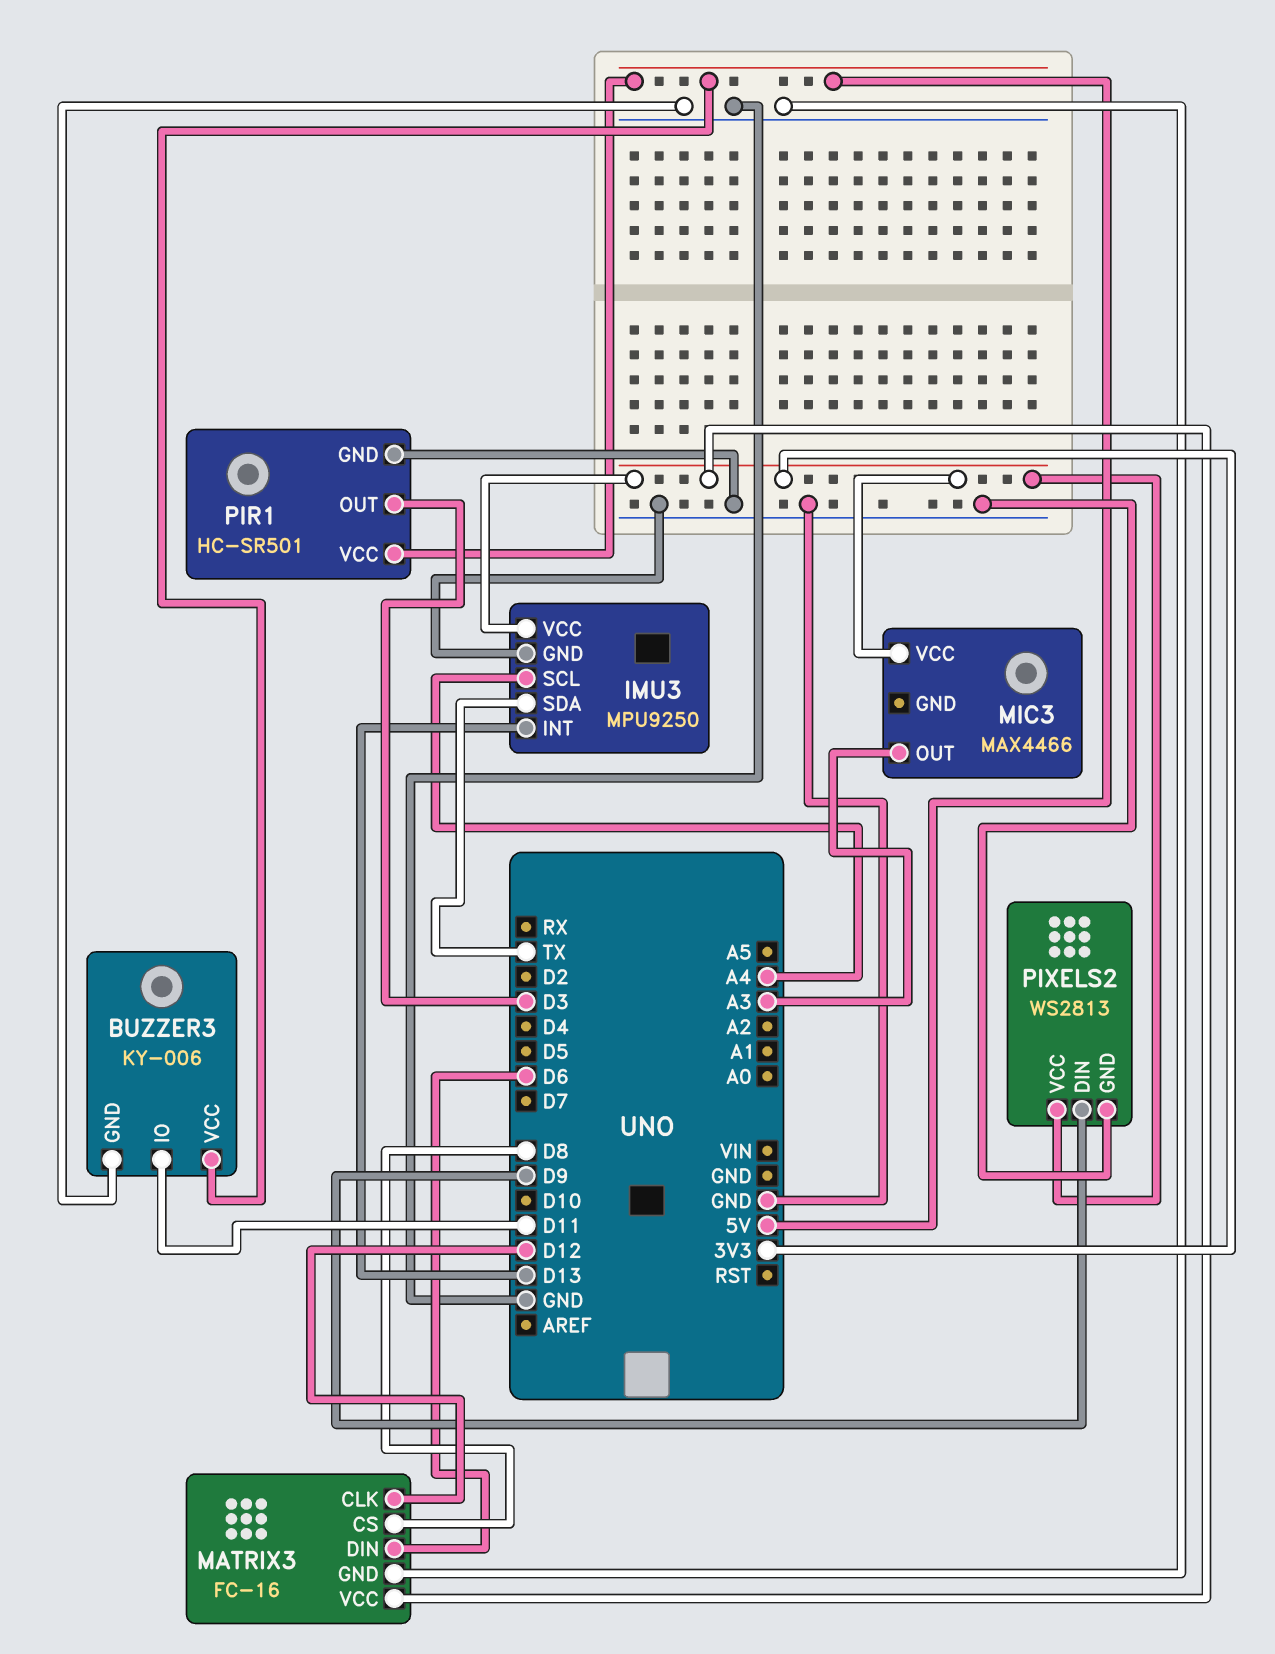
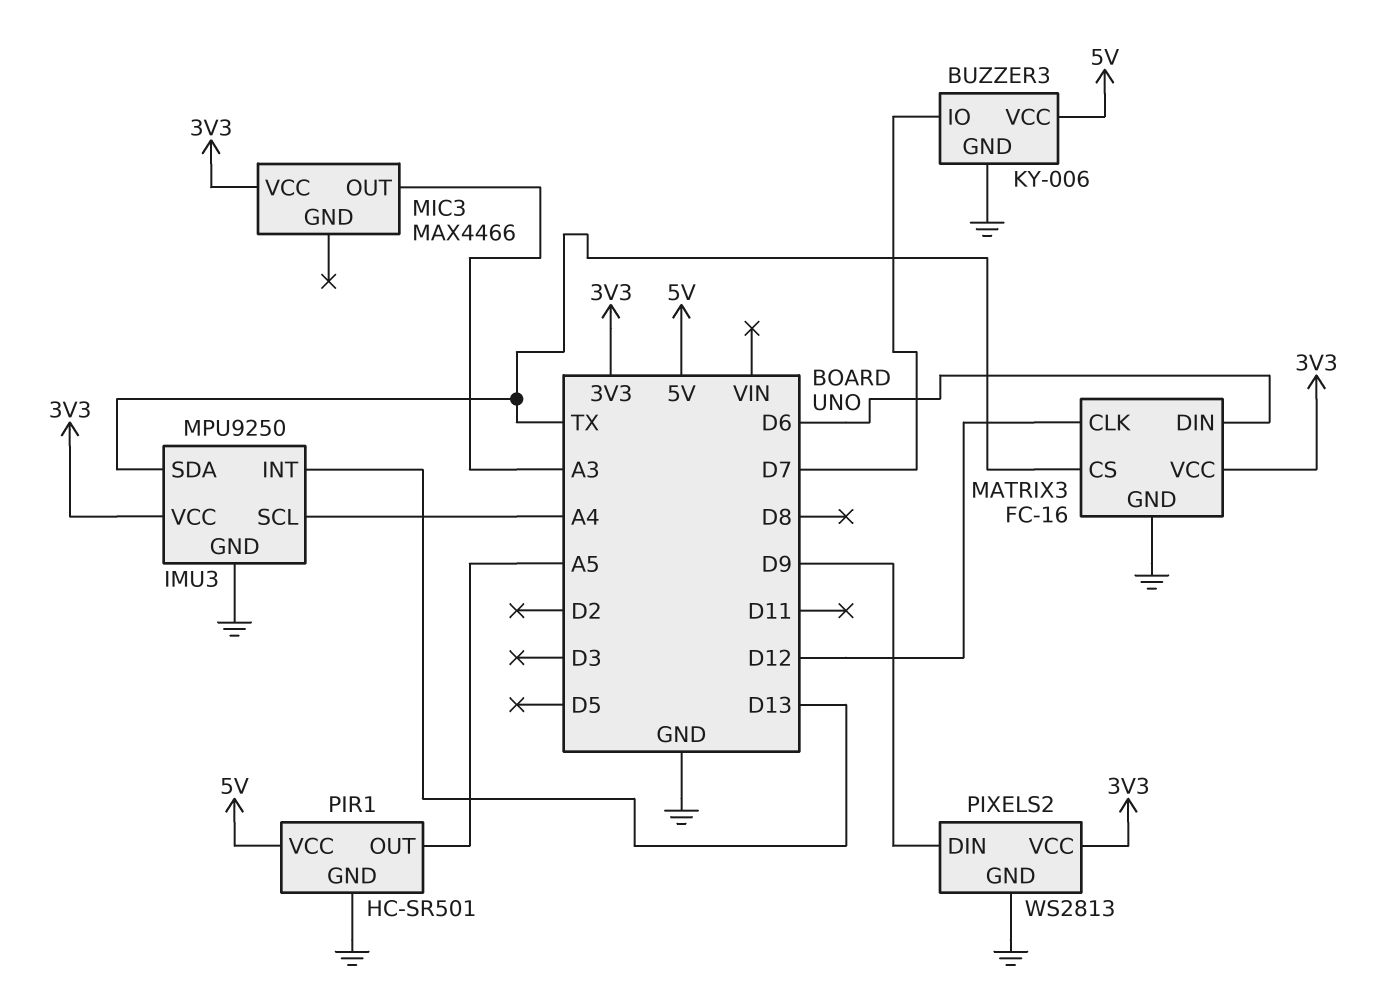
BUZZER3 pin IO: D11 -> D7
MATRIX3 pin CS: D8 -> TX
PIR1 pin OUT: D3 -> A5

